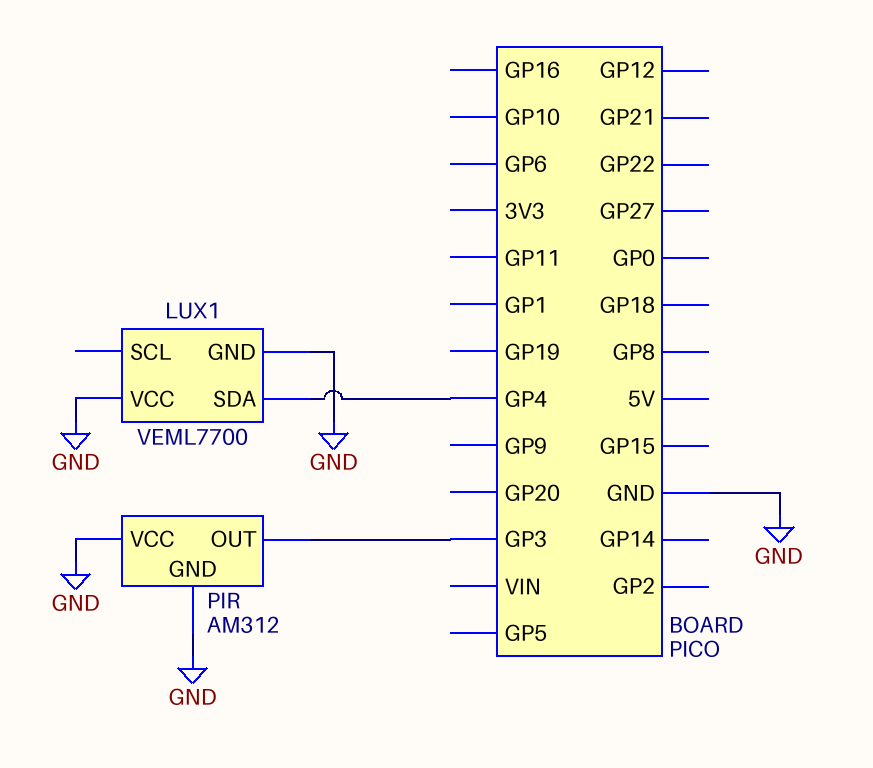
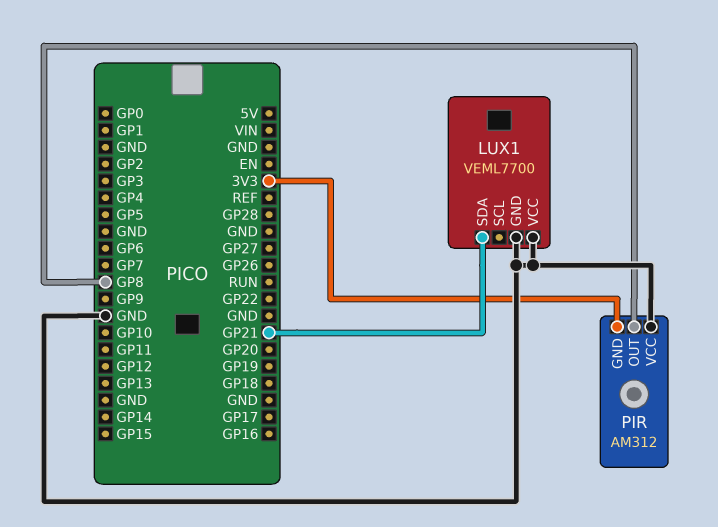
LUX1 pin SDA: GP4 -> GP21
PIR pin GND: GND -> 3V3
PIR pin OUT: GP3 -> GP8

